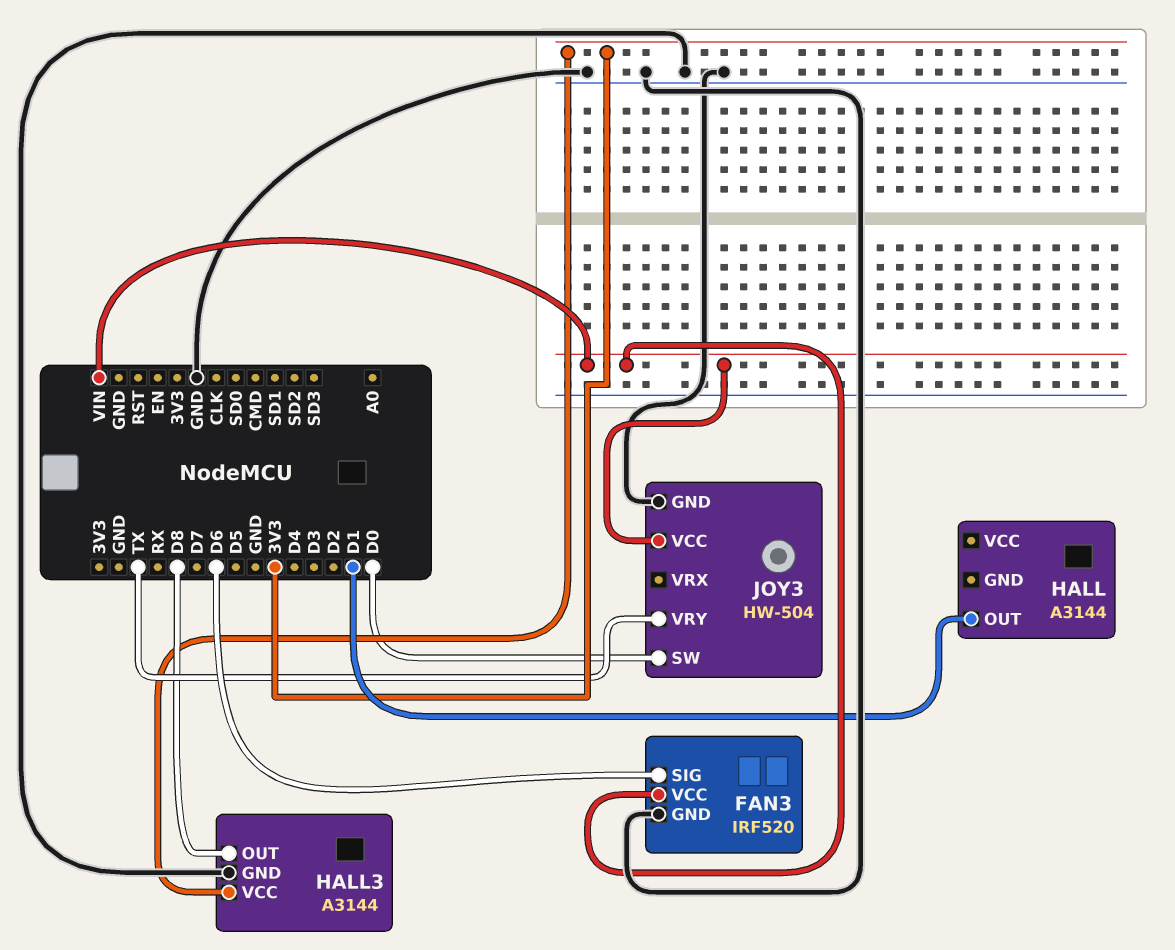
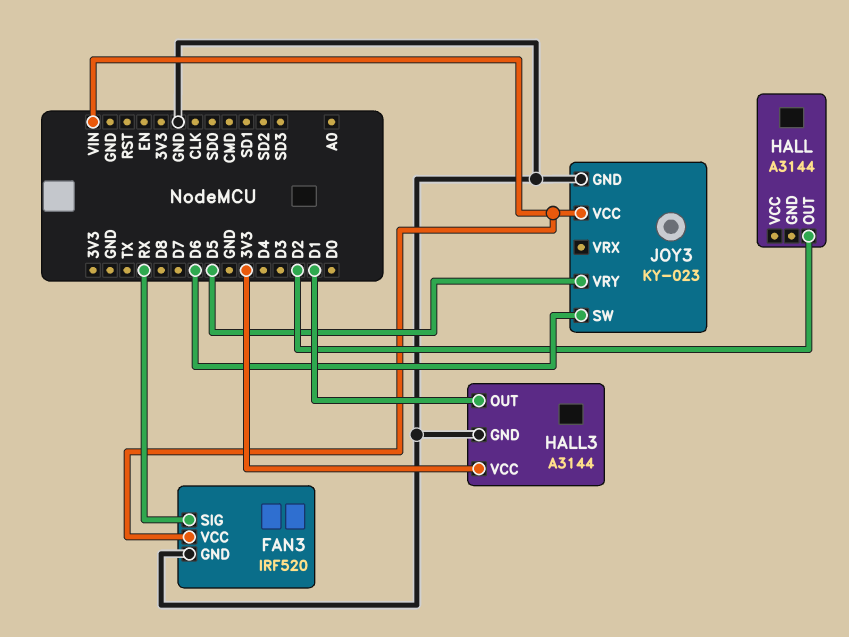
FAN3 pin SIG: D6 -> RX
HALL pin OUT: D1 -> D2
HALL3 pin OUT: D8 -> D1
JOY3: HW-504 -> KY-023
JOY3 pin SW: D0 -> D6
JOY3 pin VRY: TX -> D5

